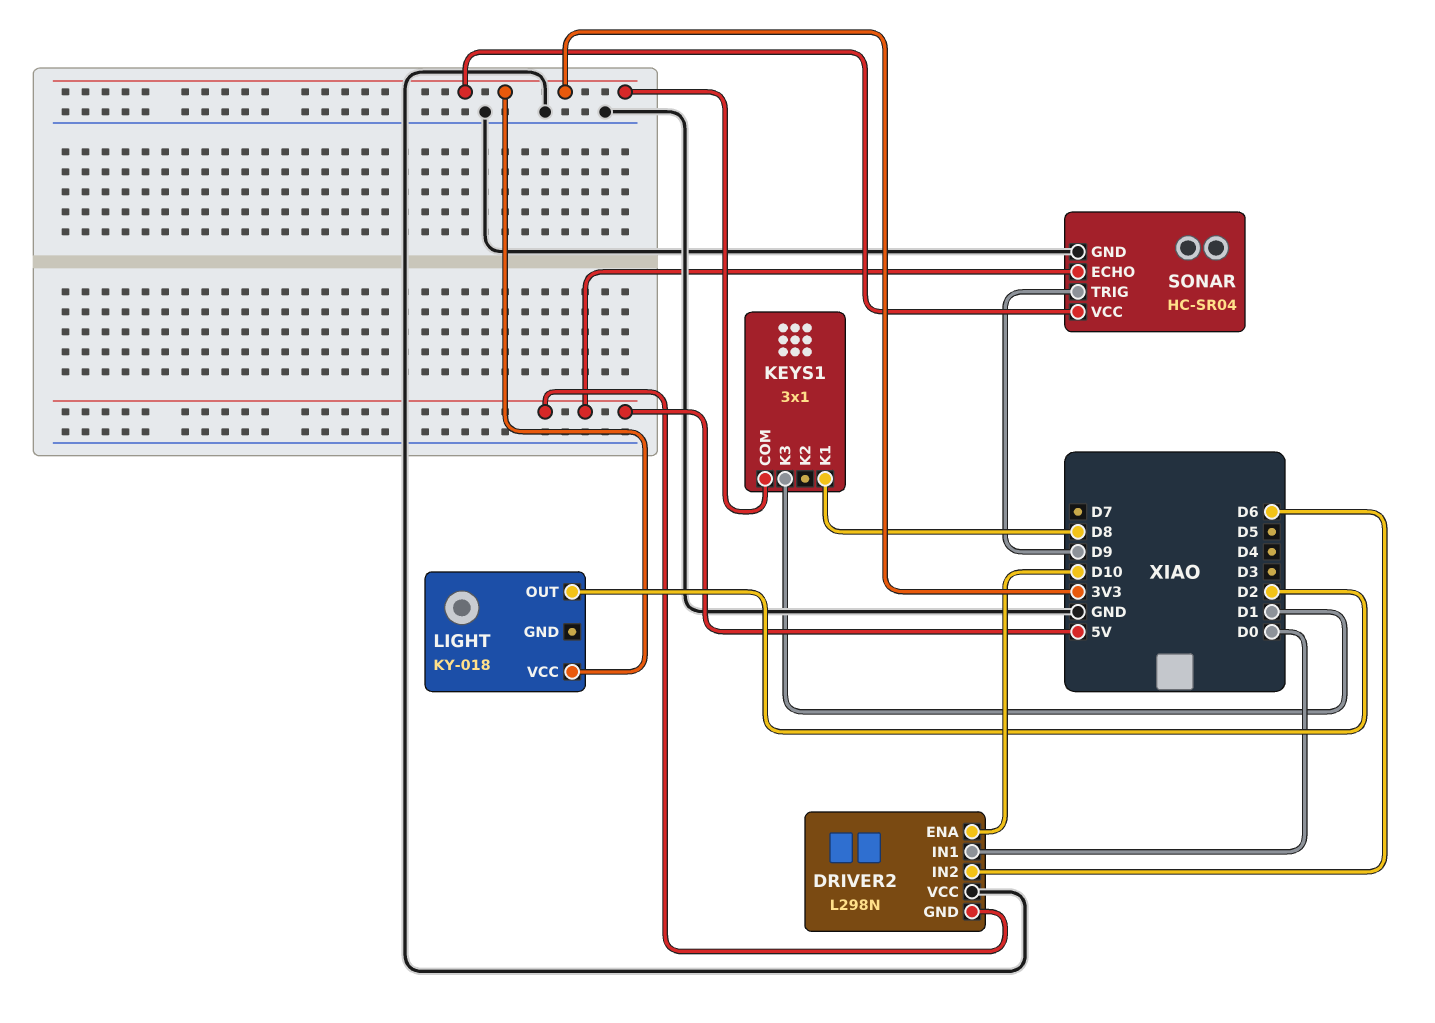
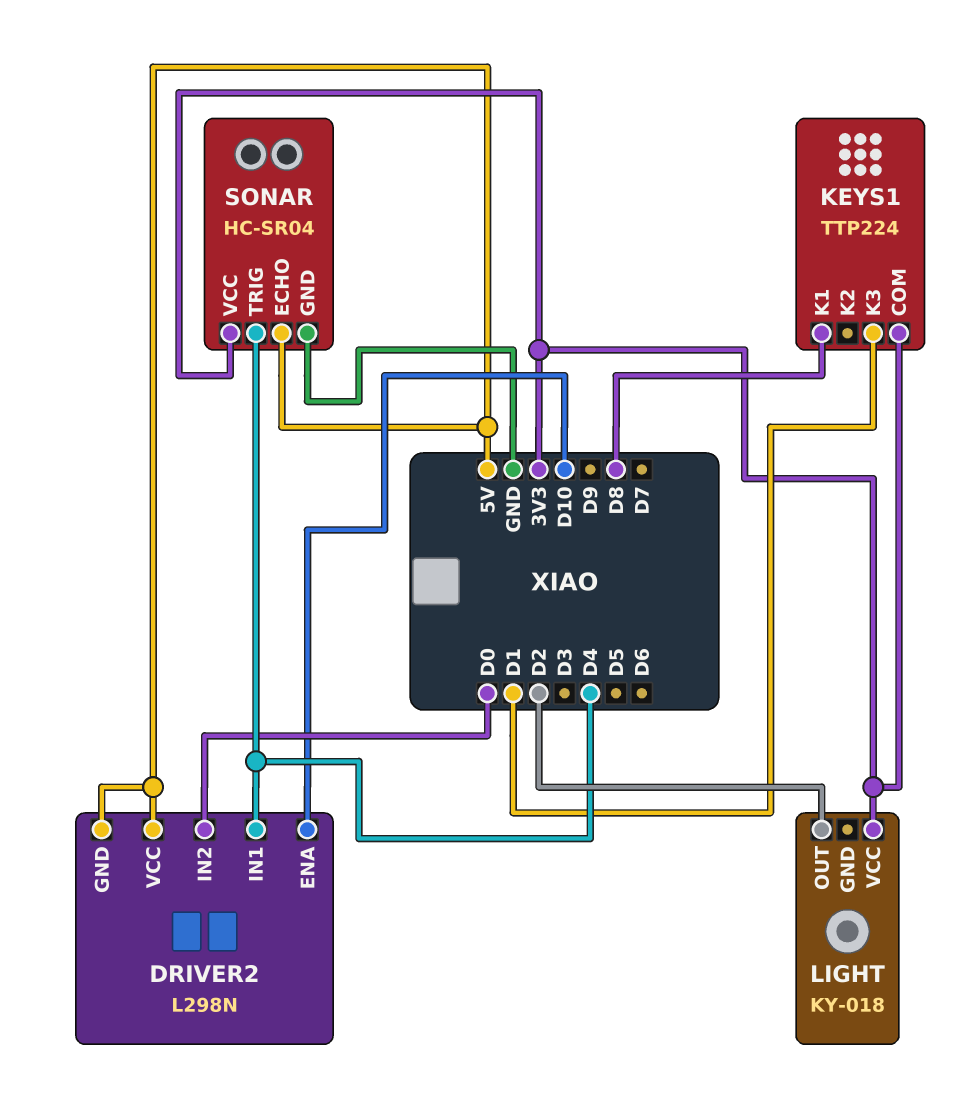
DRIVER2 pin IN1: D0 -> D4
DRIVER2 pin IN2: D6 -> D0
DRIVER2 pin VCC: GND -> 5V
KEYS1: 3x1 -> TTP224
SONAR pin TRIG: D9 -> D4

